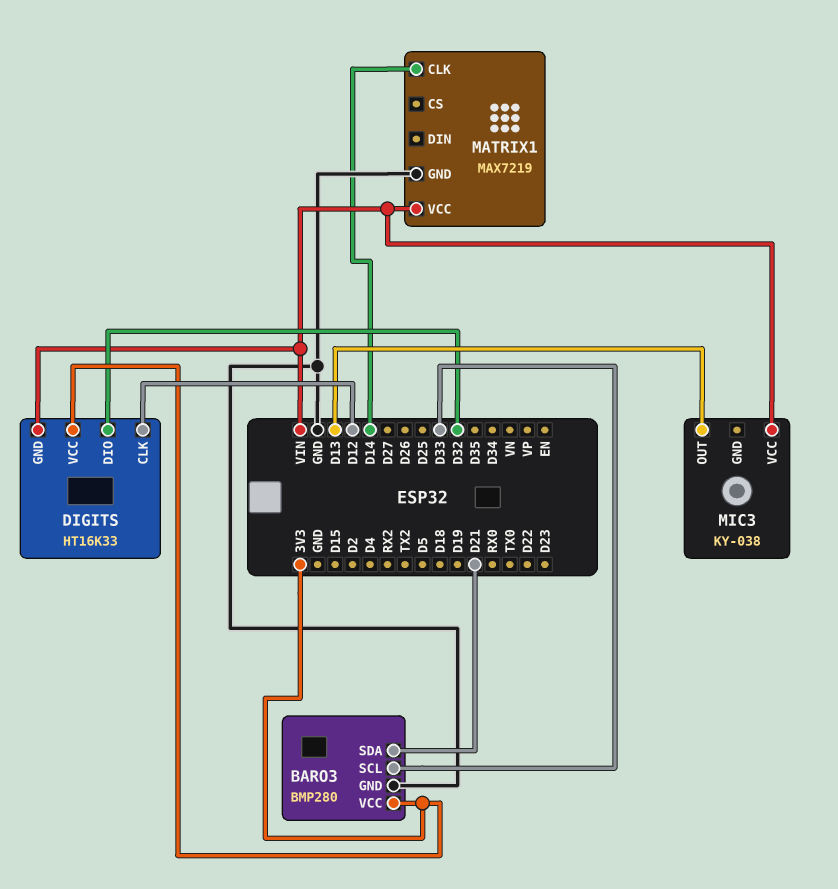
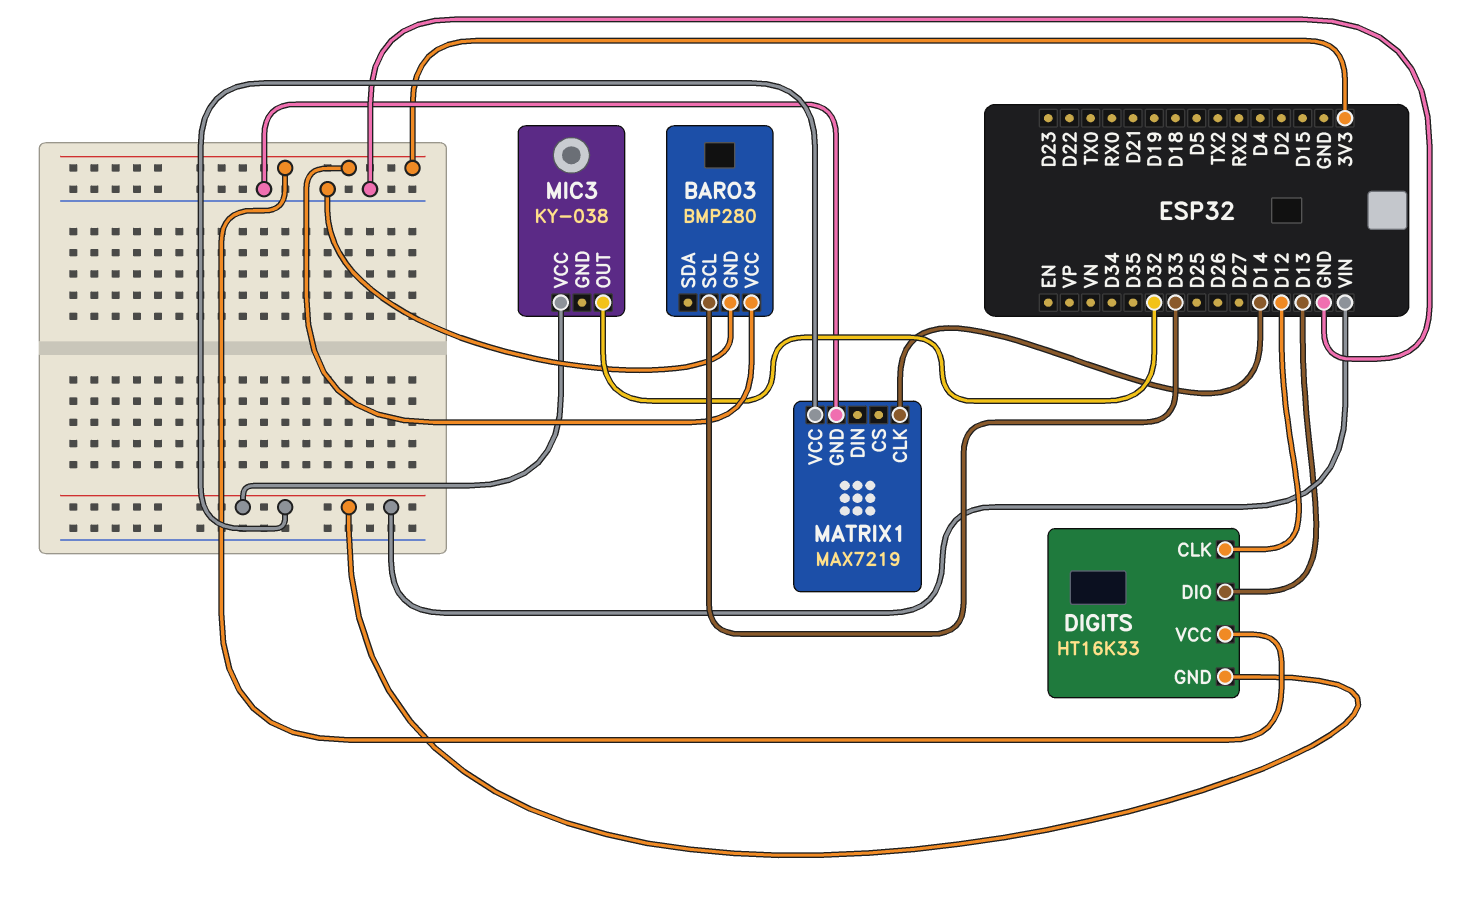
BARO3 pin SDA: D21 -> none
DIGITS pin DIO: D32 -> D13
MIC3 pin OUT: D13 -> D32

